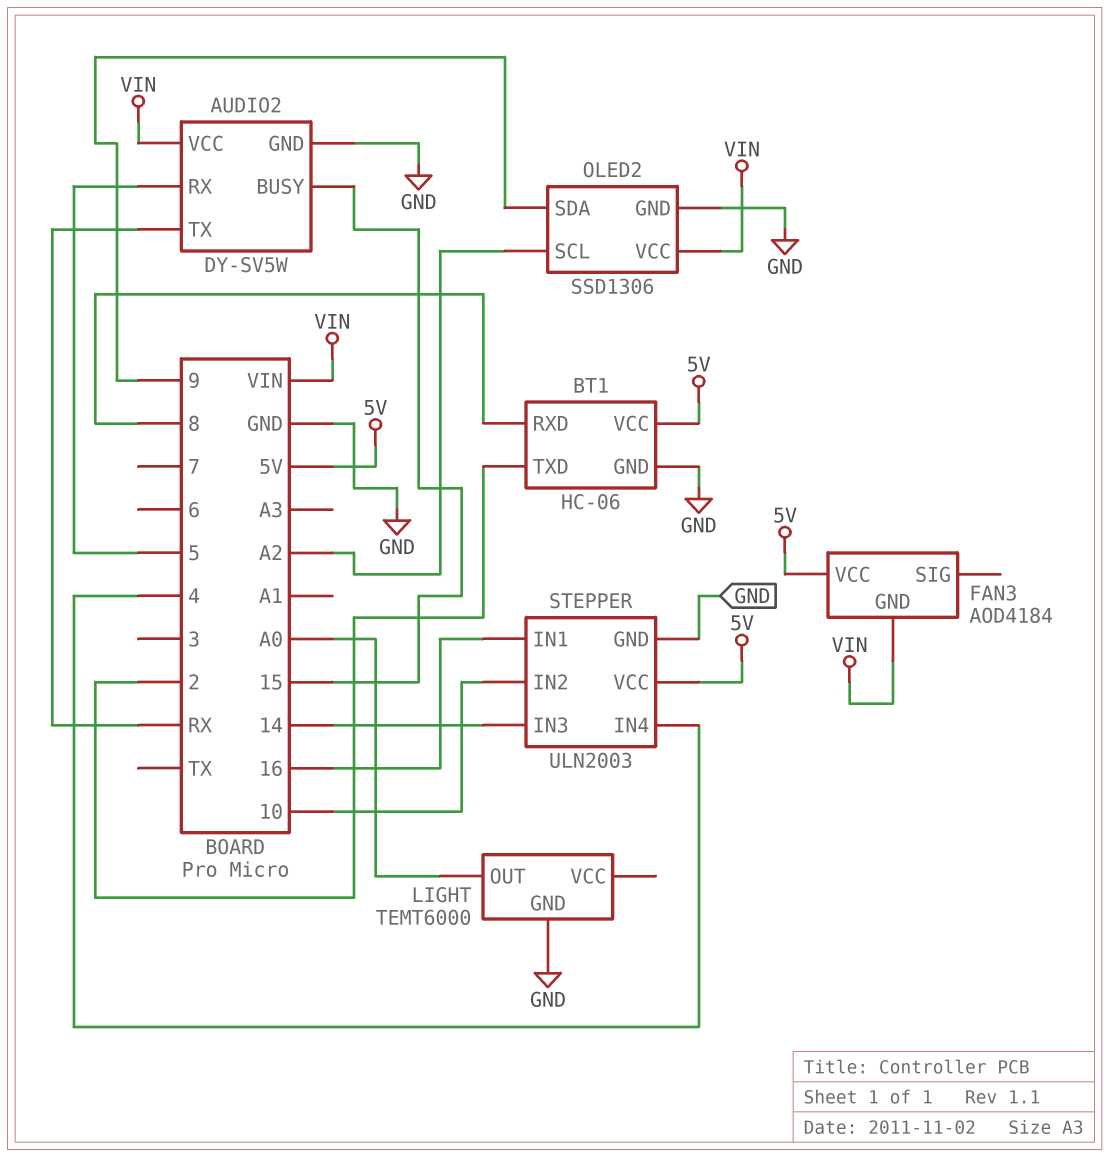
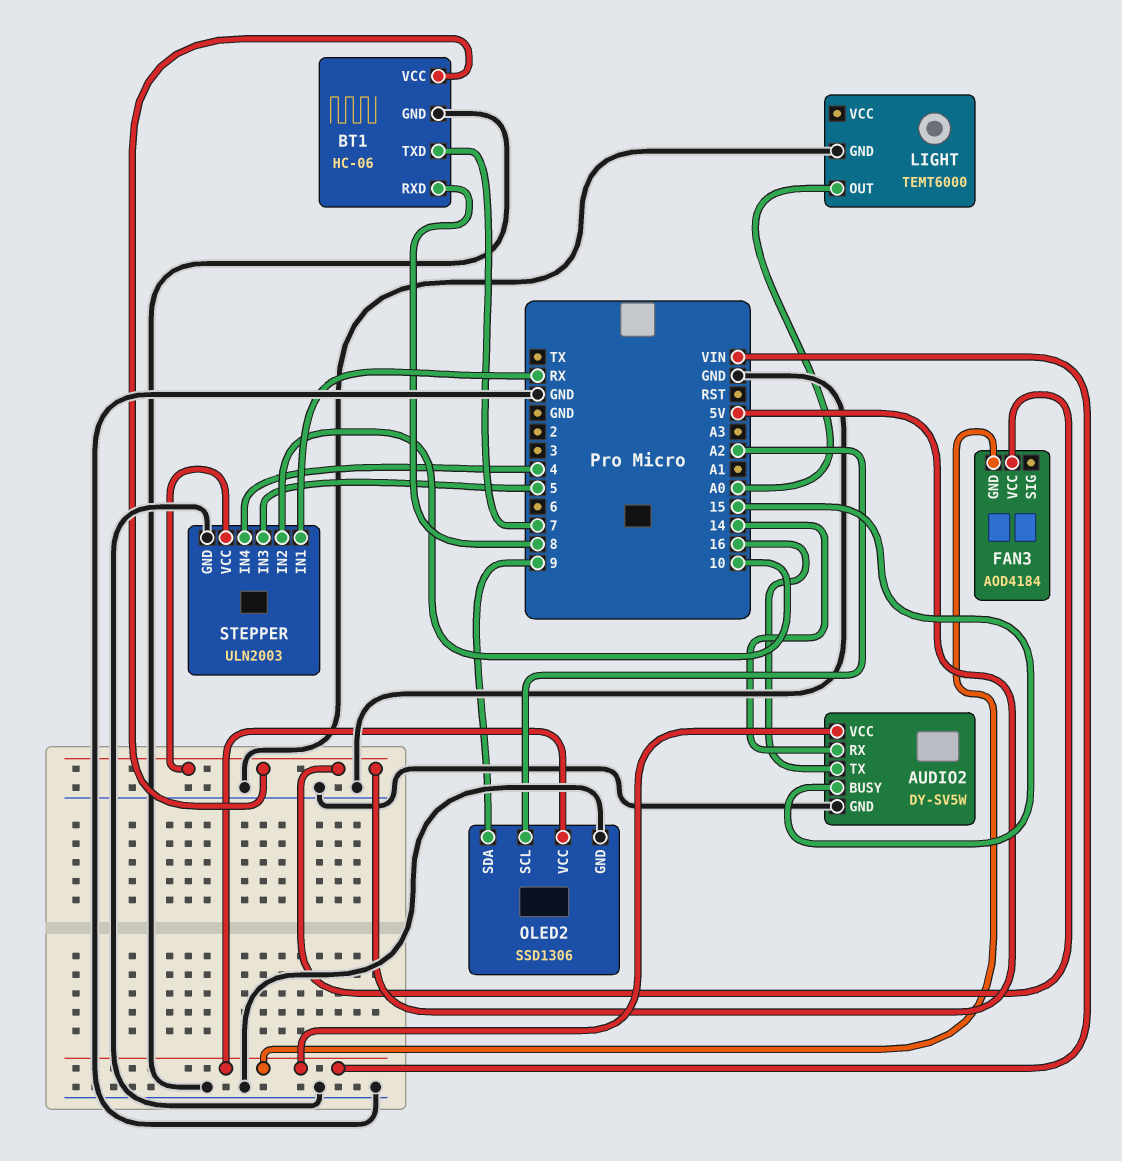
AUDIO2 pin RX: 5 -> 14
AUDIO2 pin TX: RX -> 16
BT1 pin TXD: 2 -> 7
STEPPER pin IN1: 16 -> RX
STEPPER pin IN3: 14 -> 5

